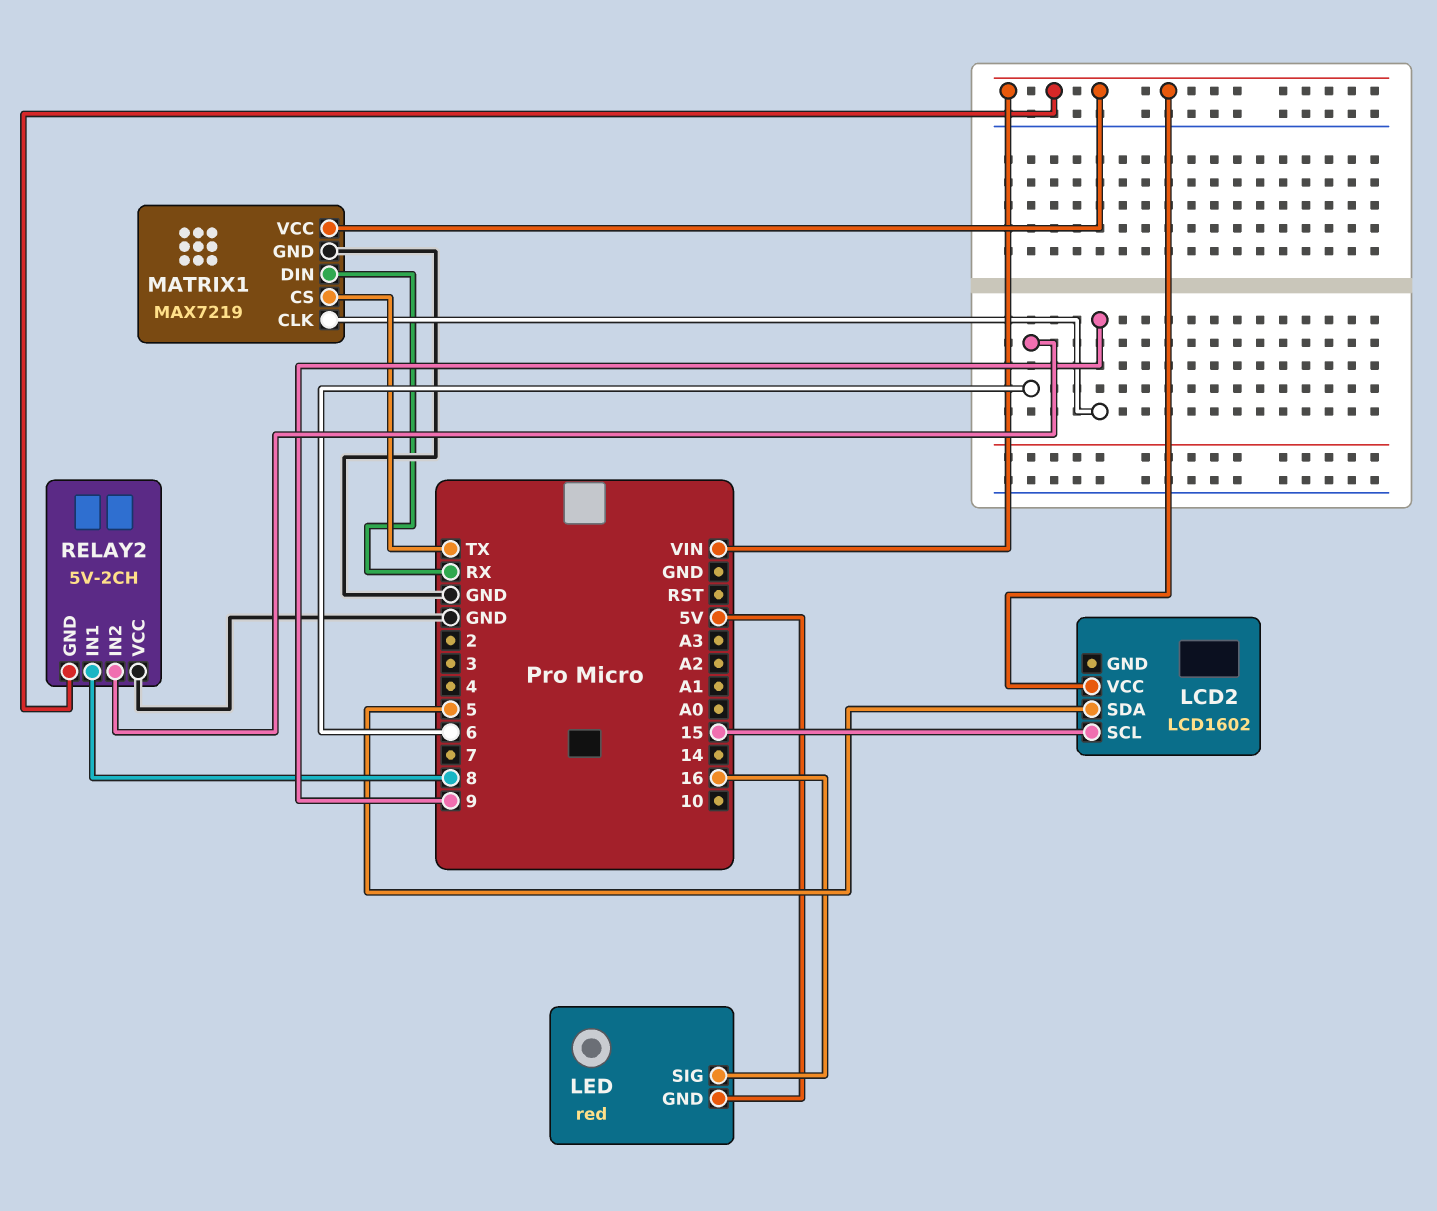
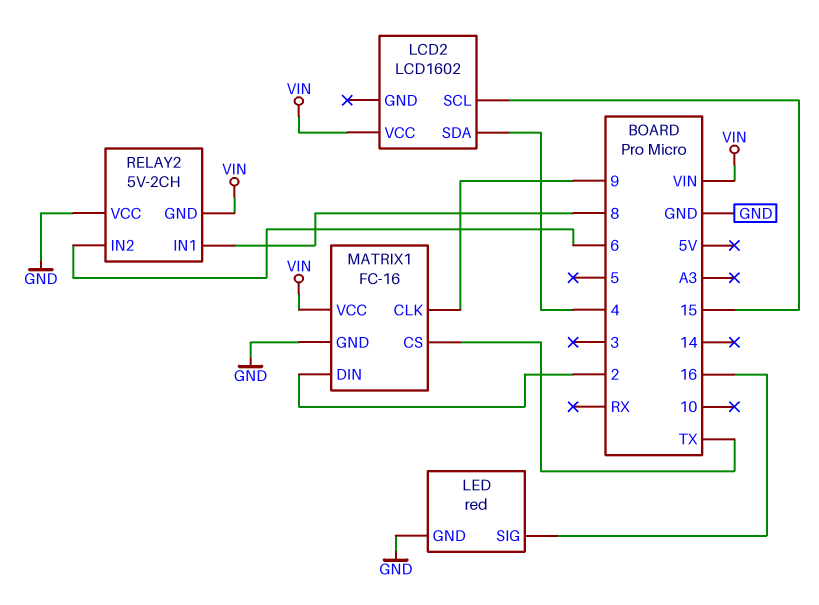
LCD2 pin SDA: 5 -> 4
LED pin GND: 5V -> GND
MATRIX1: MAX7219 -> FC-16
MATRIX1 pin DIN: RX -> 2

